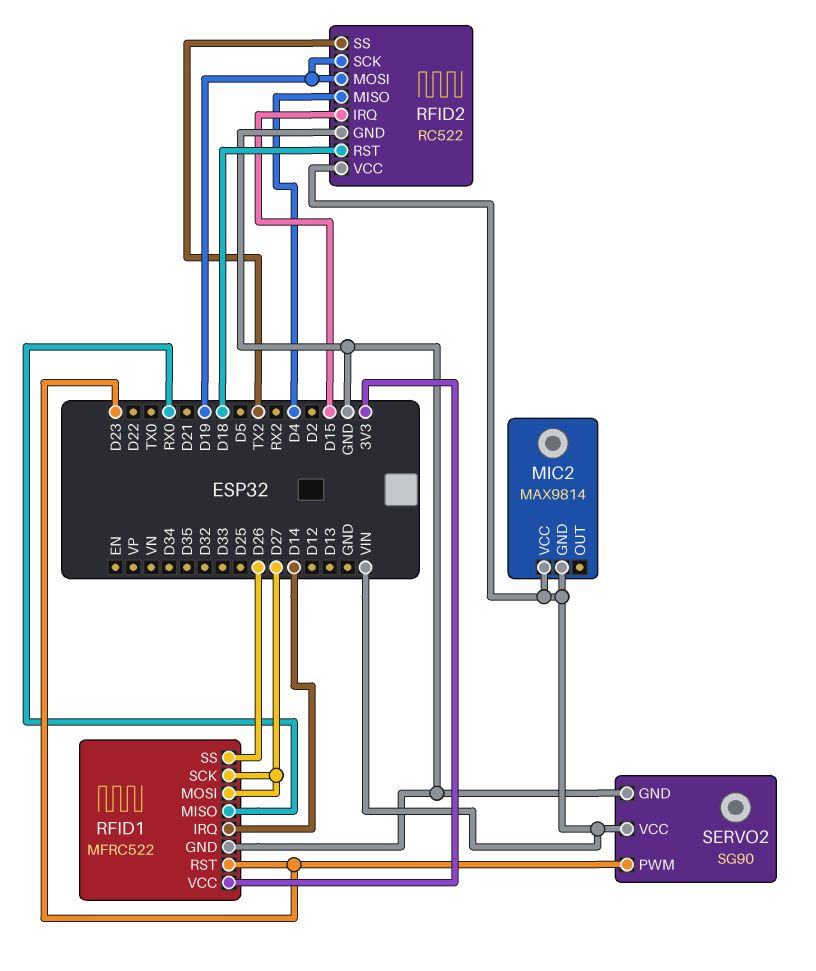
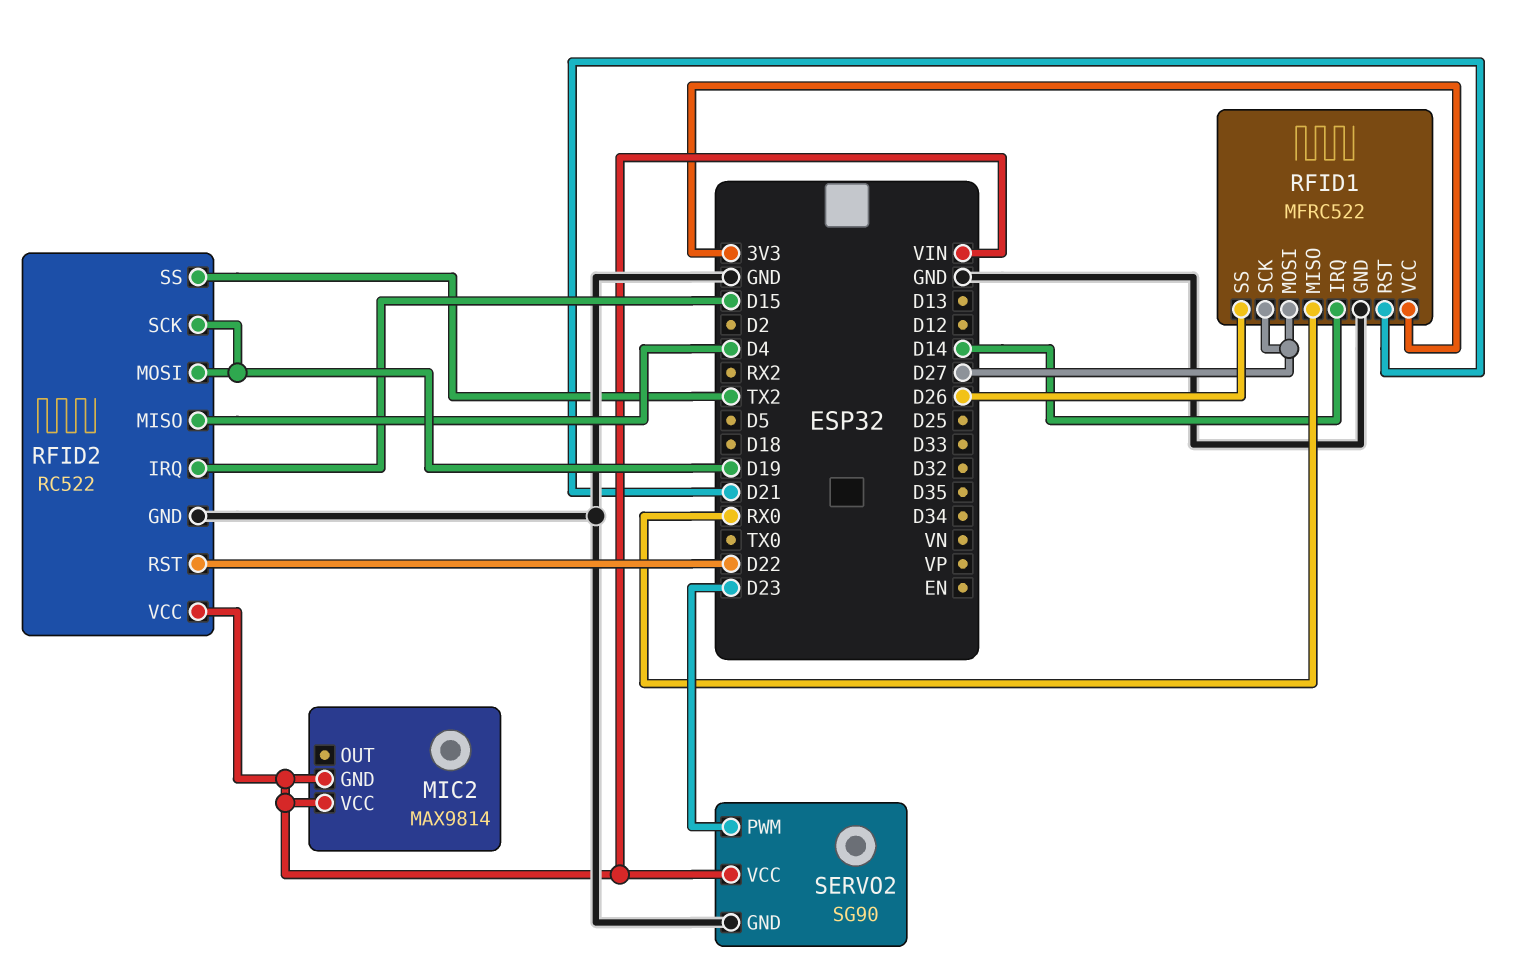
RFID1 pin RST: D23 -> D21
RFID2 pin RST: D18 -> D22

